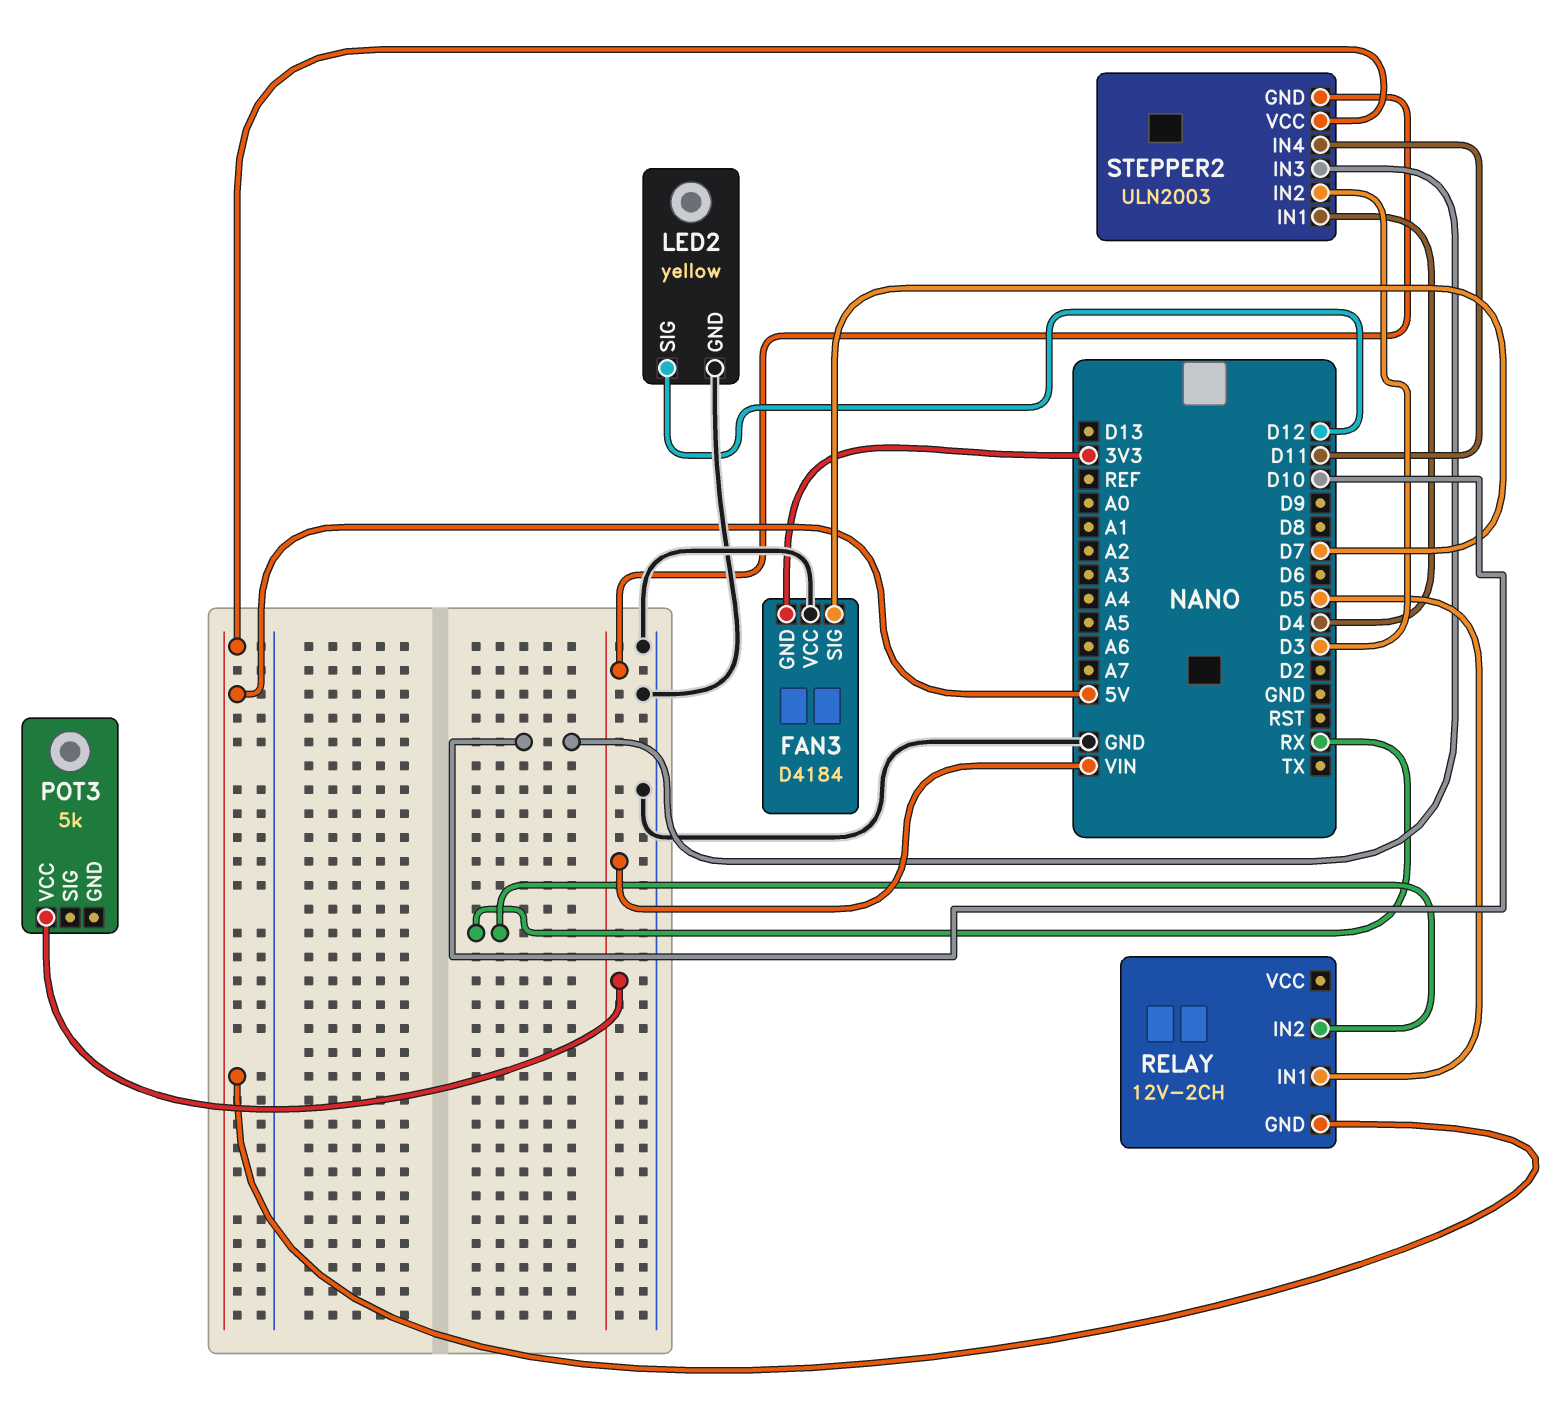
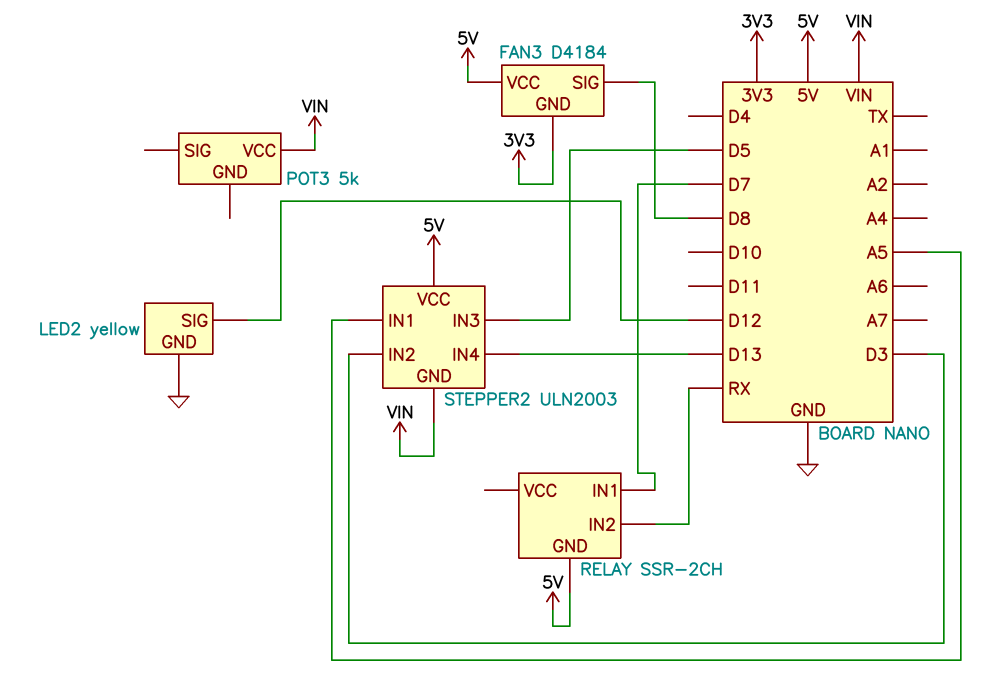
FAN3 pin SIG: D7 -> D8
FAN3 pin VCC: GND -> 5V
RELAY: 12V-2CH -> SSR-2CH
RELAY pin IN1: D5 -> D7
STEPPER2 pin IN1: D4 -> A5
STEPPER2 pin IN3: D10 -> D5
STEPPER2 pin IN4: D11 -> D13

